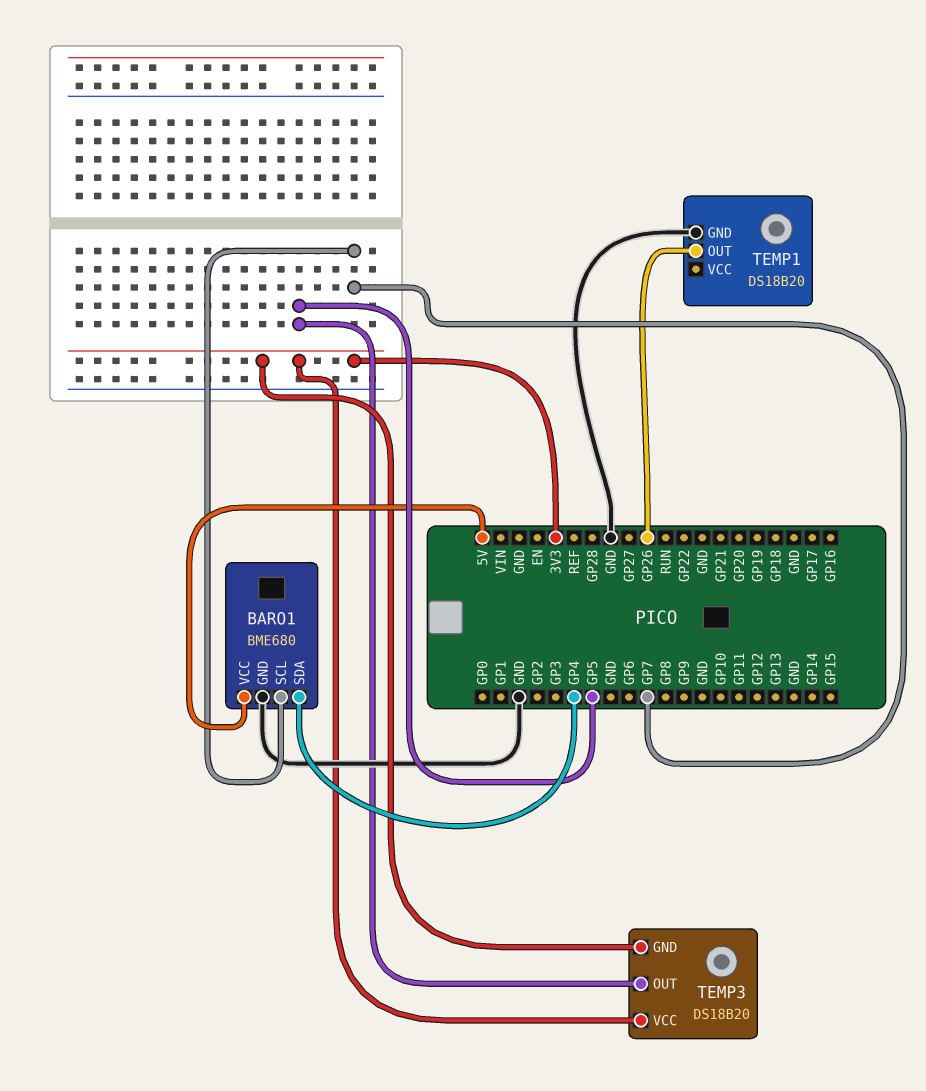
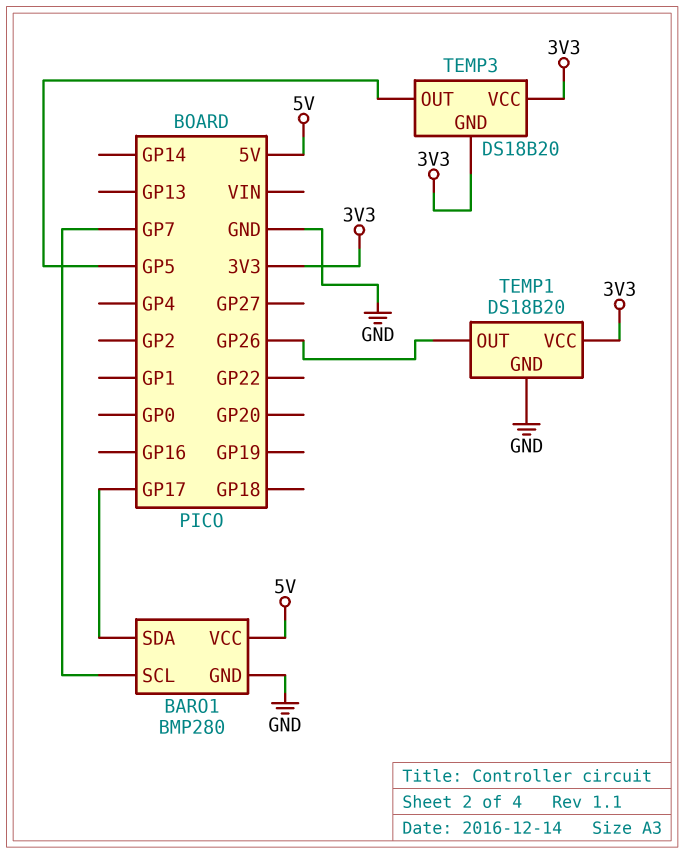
BARO1: BME680 -> BMP280
BARO1 pin SDA: GP4 -> GP17
TEMP1 pin VCC: none -> 3V3

